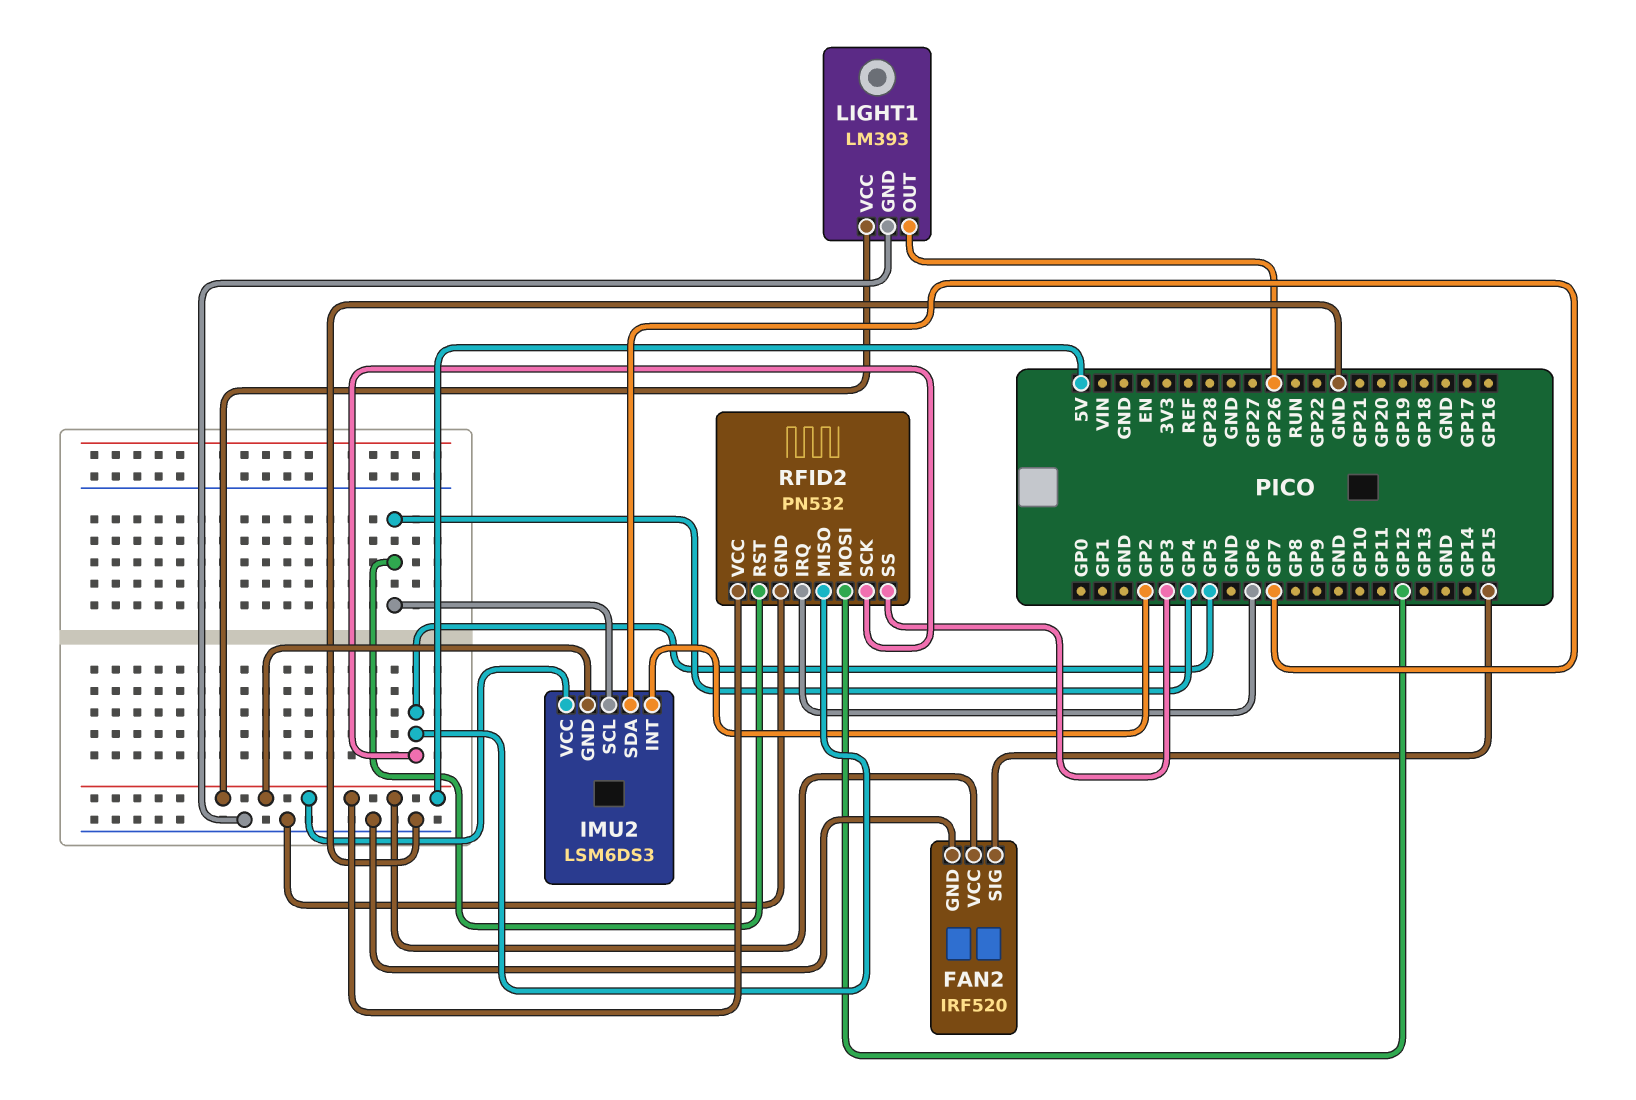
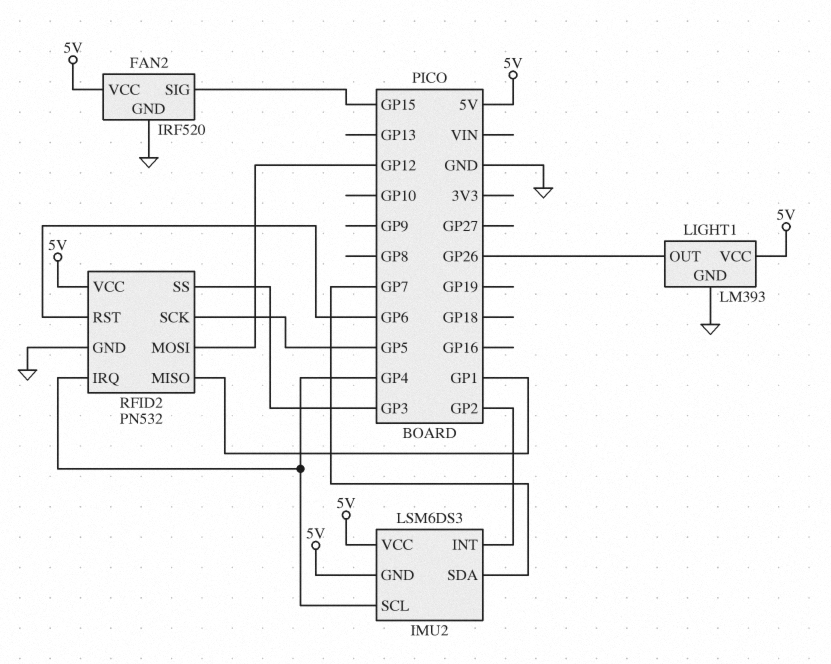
RFID2 pin IRQ: GP6 -> GP4
RFID2 pin MISO: GP5 -> GP1
RFID2 pin RST: GP4 -> GP6

